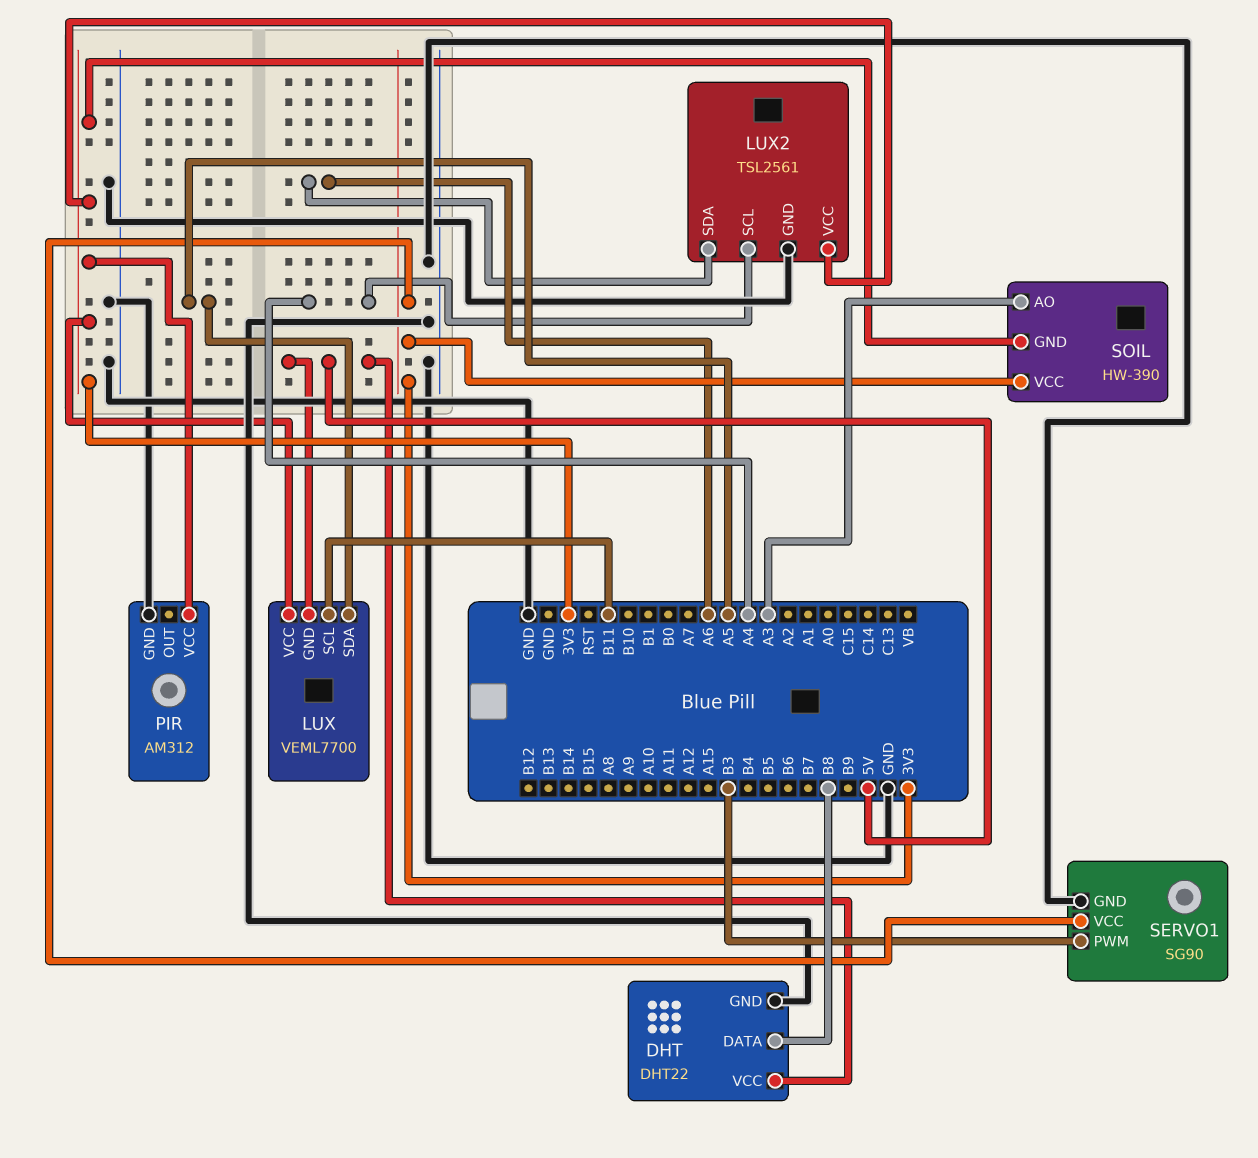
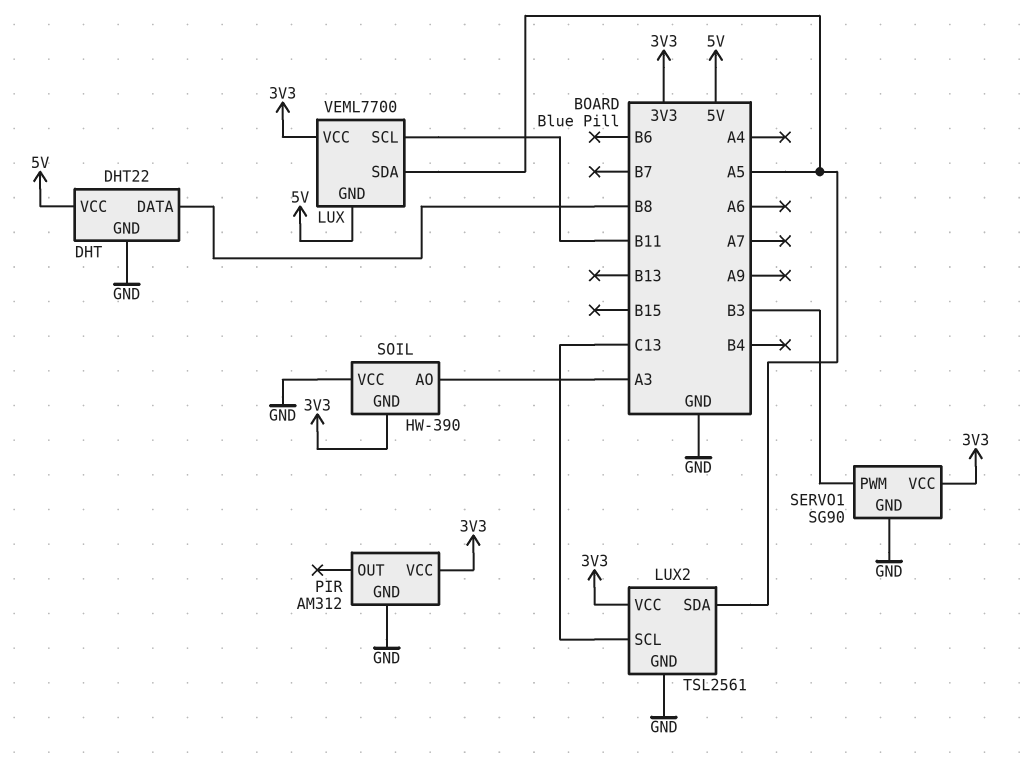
LUX2 pin SCL: A4 -> C13
LUX2 pin SDA: A6 -> A5
SOIL pin VCC: 3V3 -> GND

